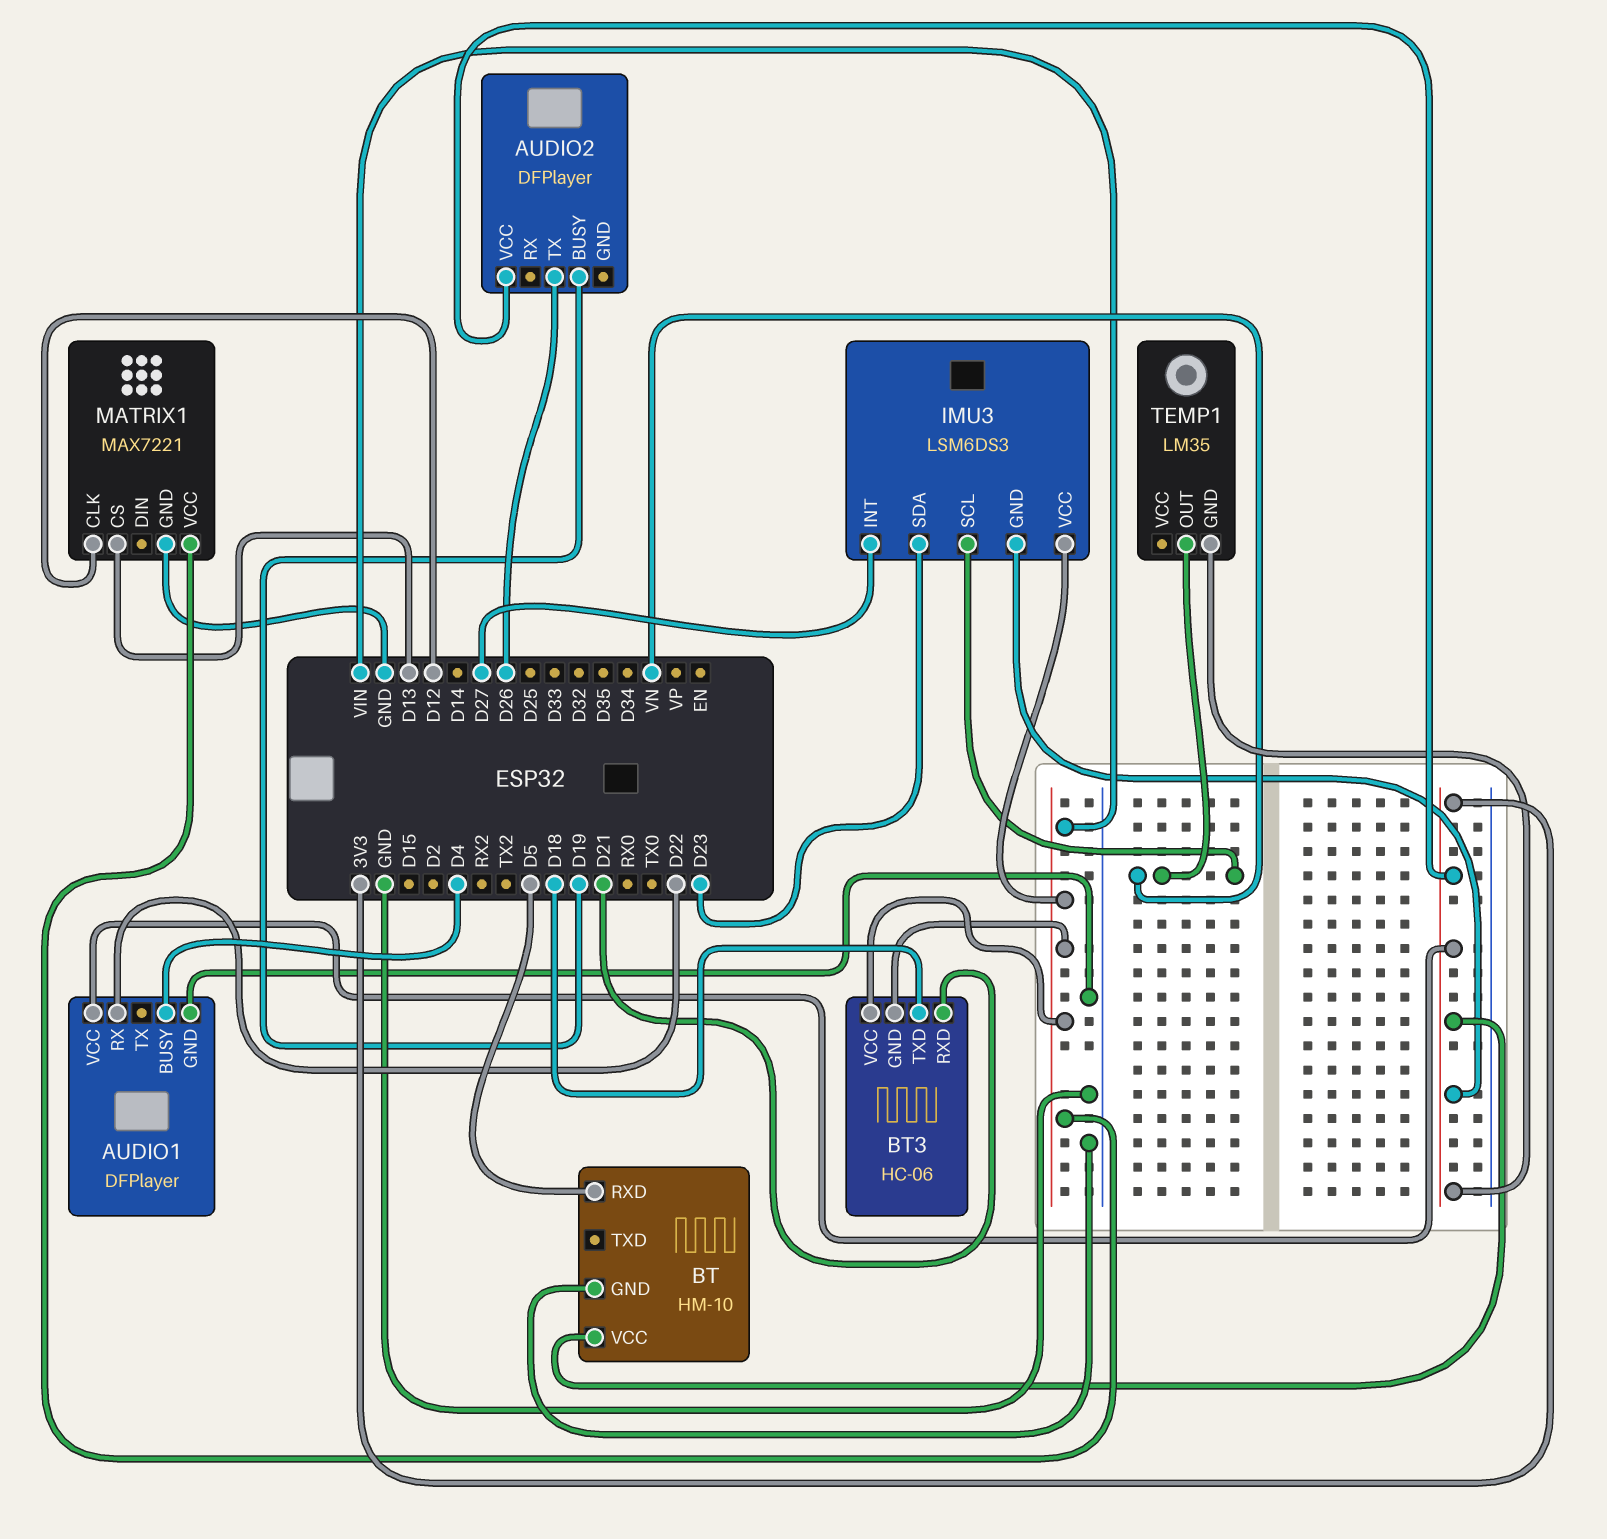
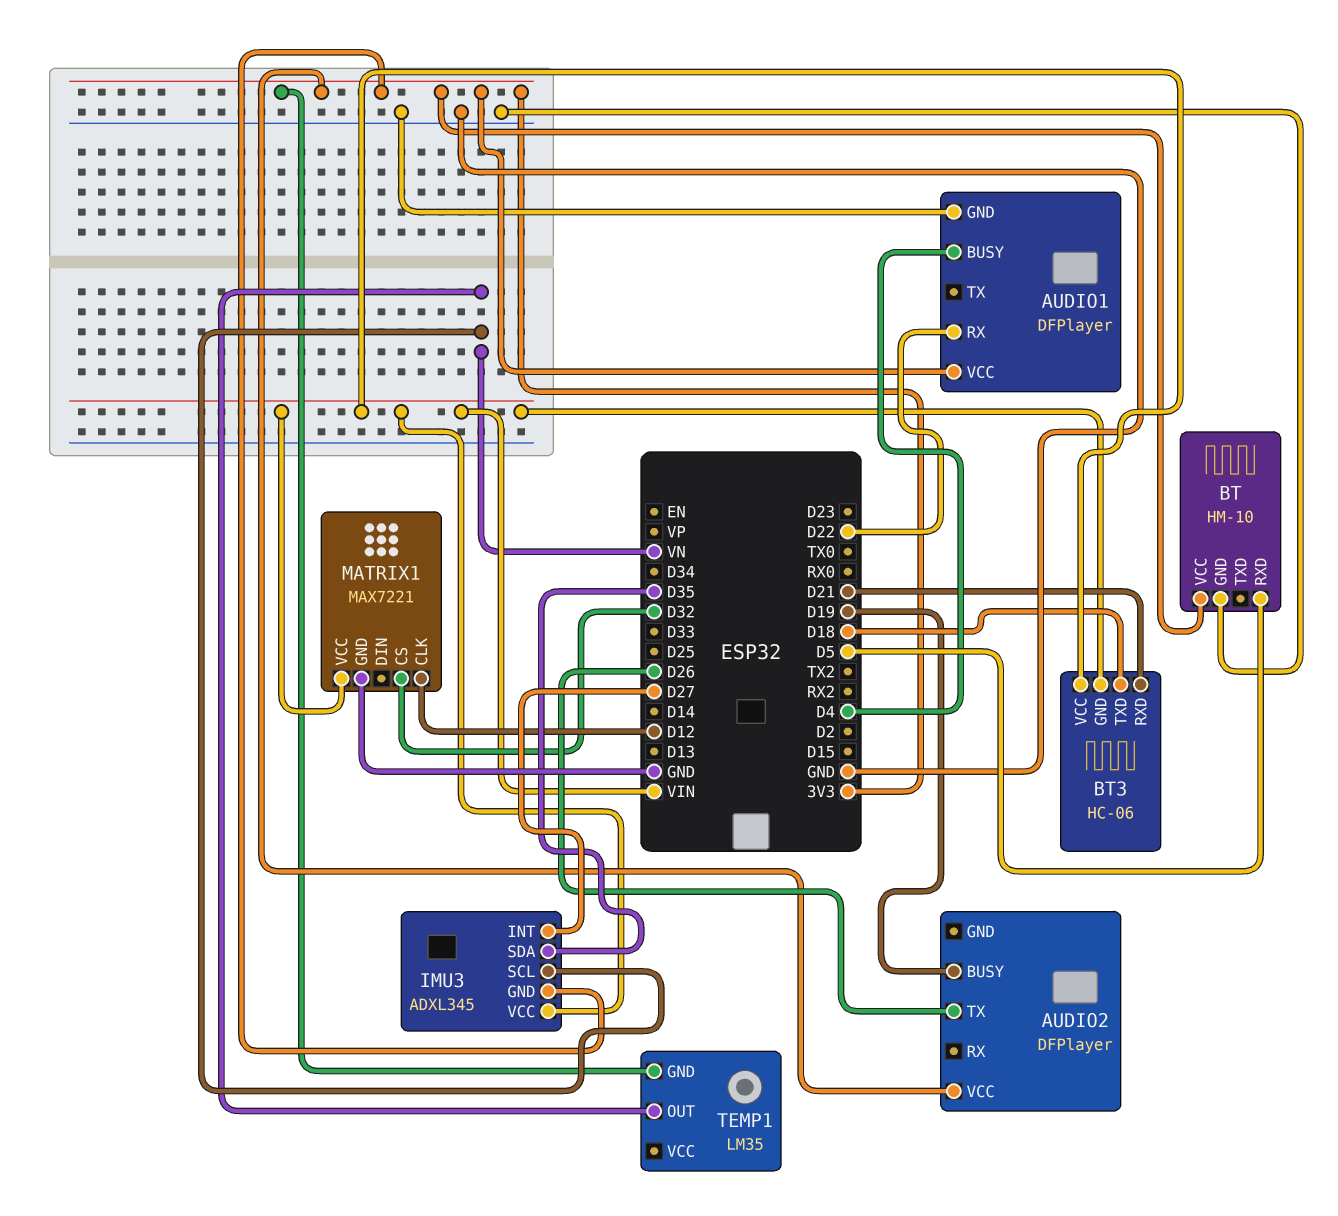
IMU3: LSM6DS3 -> ADXL345
IMU3 pin SDA: D23 -> D35
MATRIX1 pin CS: D13 -> D32

